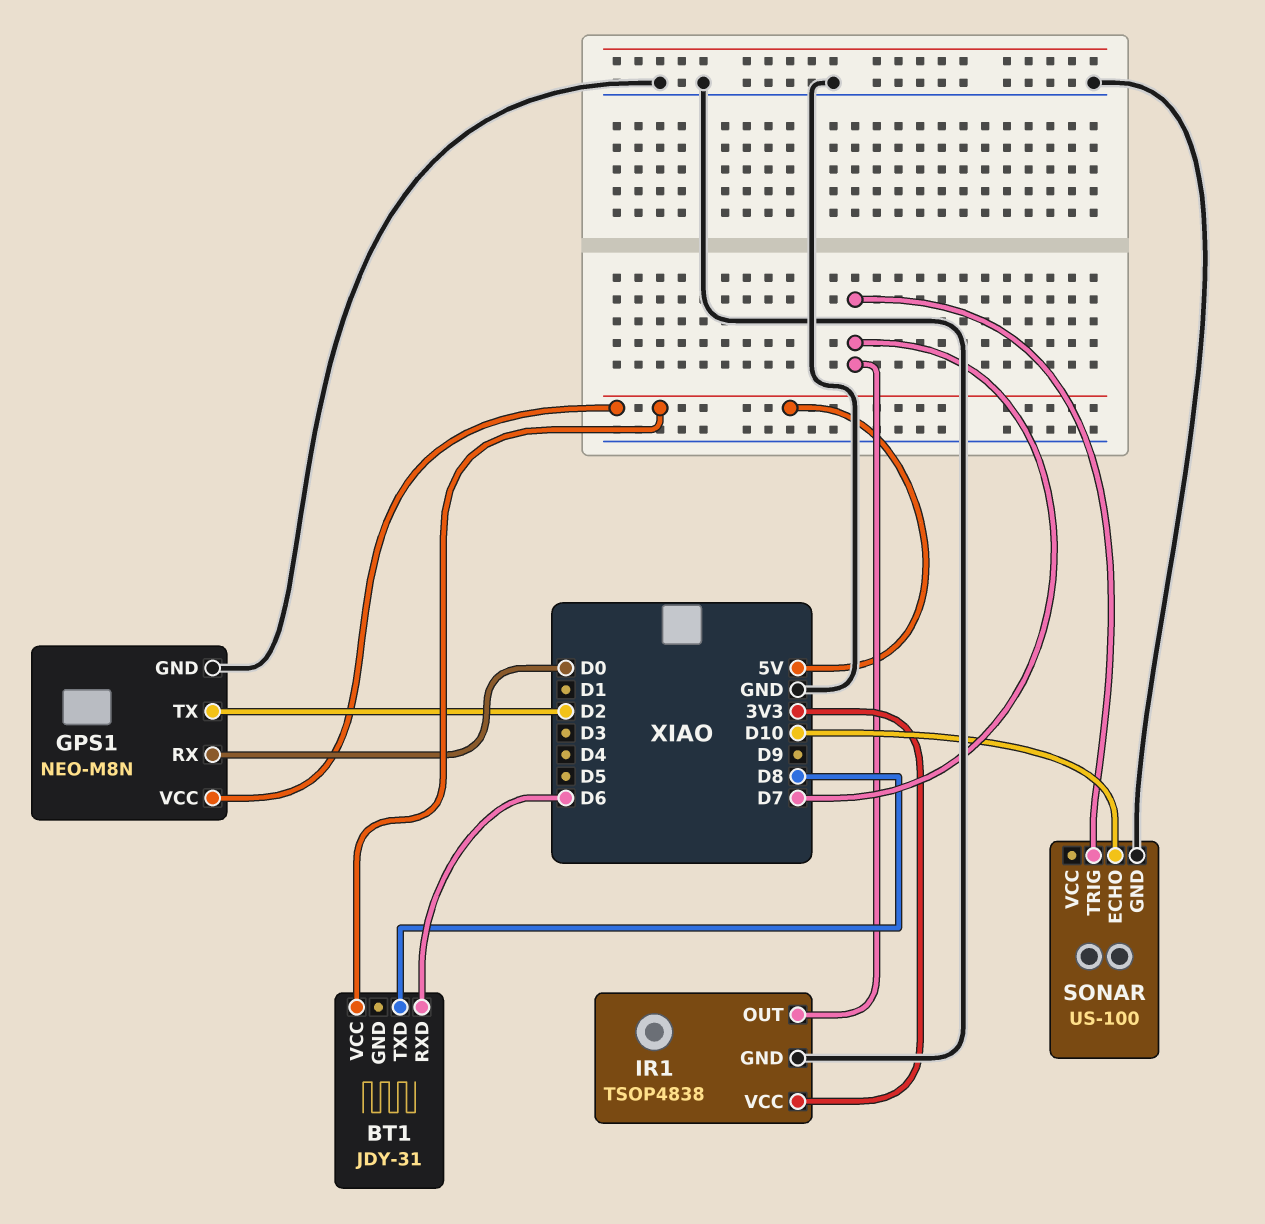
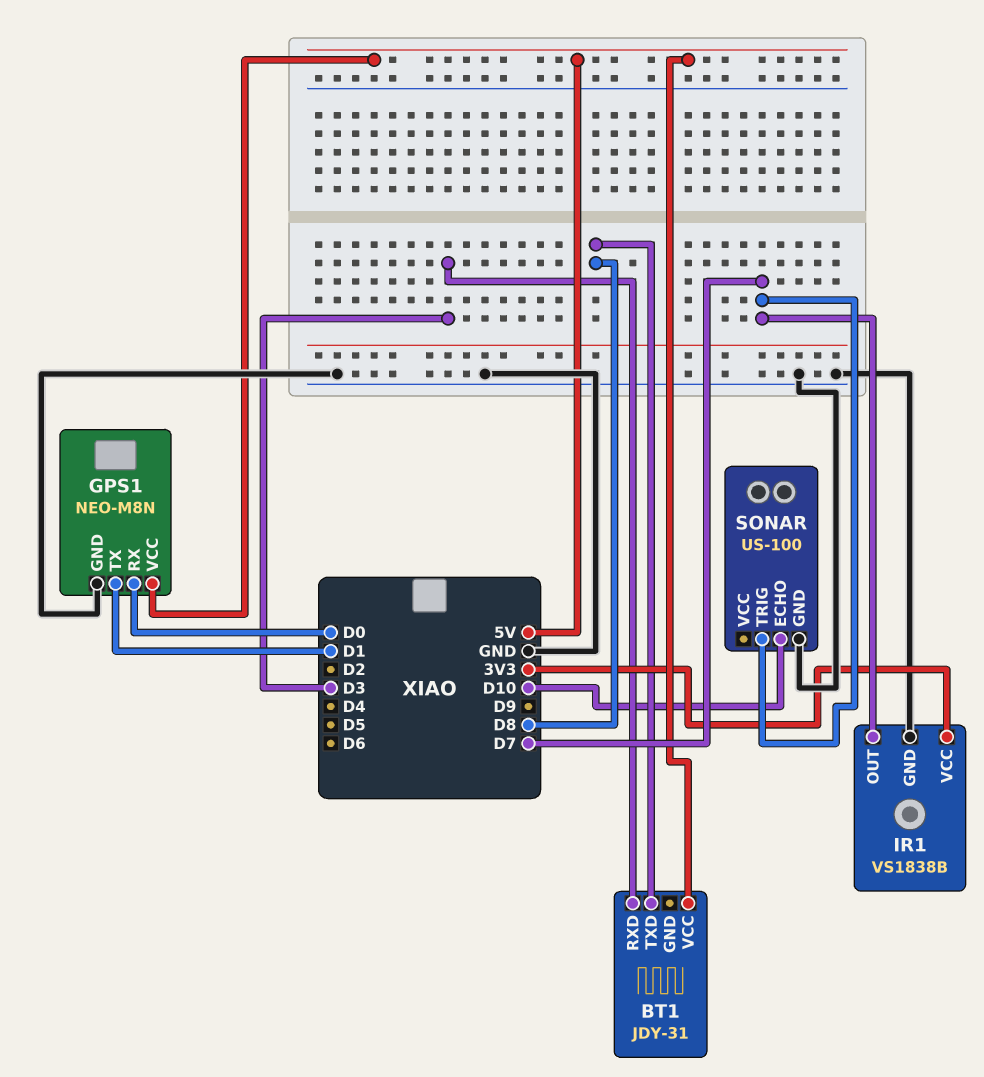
BT1 pin RXD: D6 -> D3
GPS1 pin TX: D2 -> D1
IR1: TSOP4838 -> VS1838B

